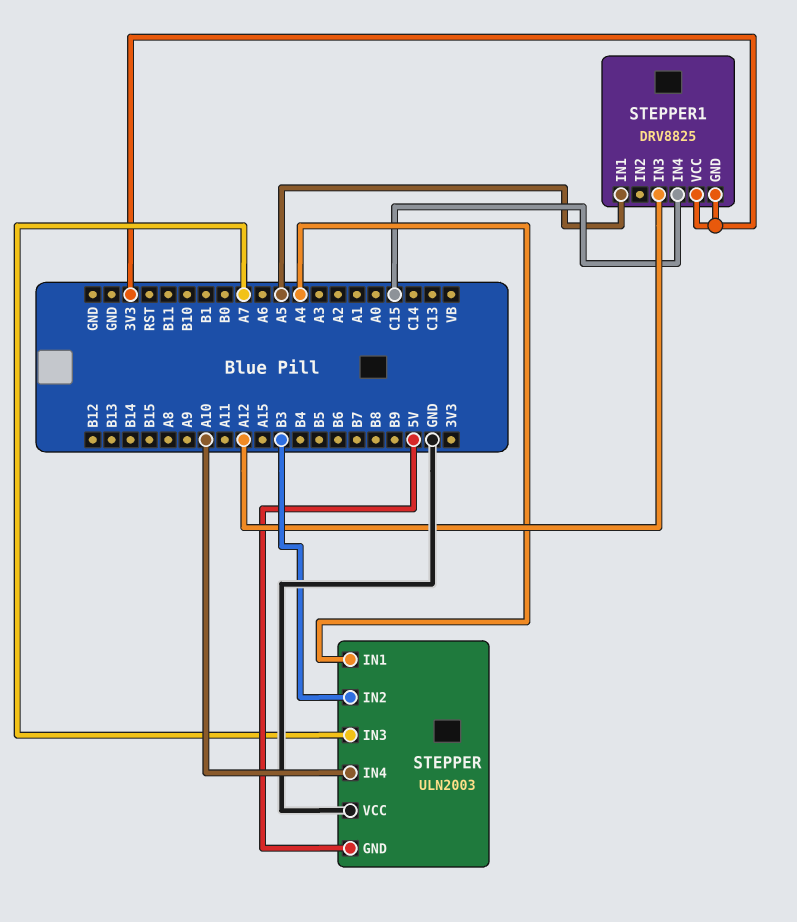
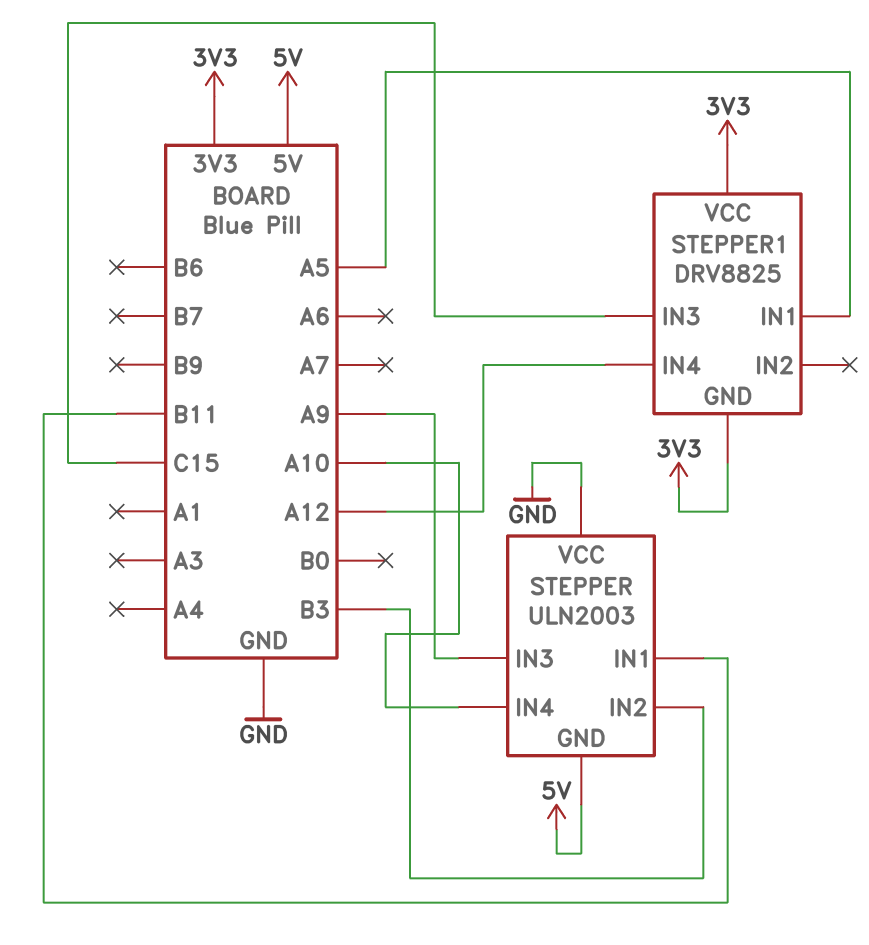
STEPPER pin IN1: A4 -> B11
STEPPER pin IN3: A7 -> A9
STEPPER1 pin IN3: A12 -> C15
STEPPER1 pin IN4: C15 -> A12

